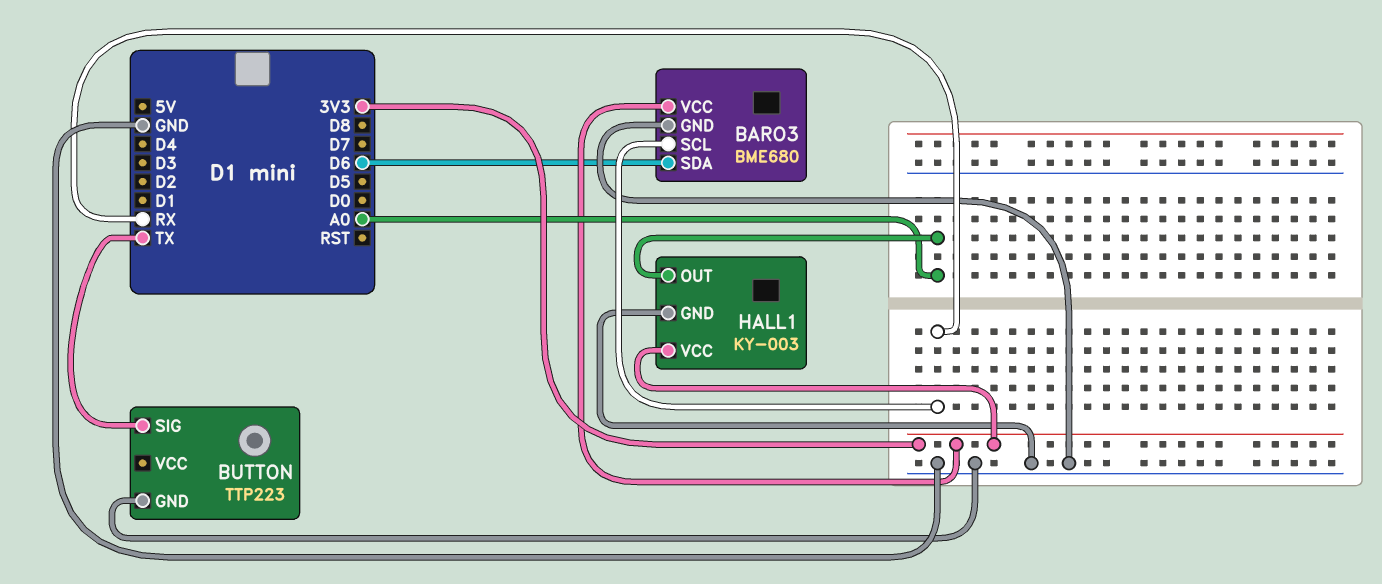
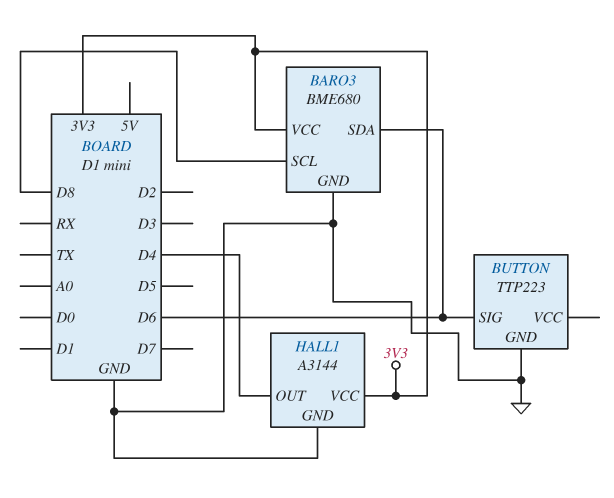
BARO3 pin SCL: RX -> D8
BUTTON pin SIG: TX -> D6
HALL1: KY-003 -> A3144
HALL1 pin OUT: A0 -> D4

